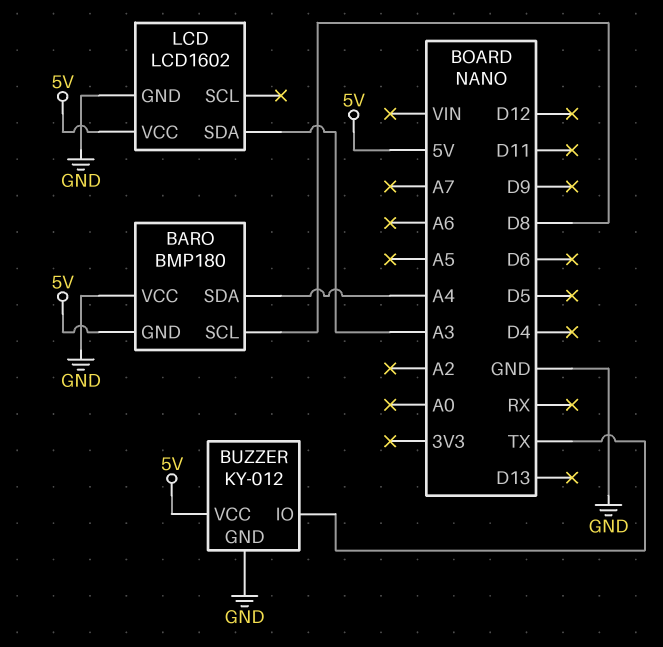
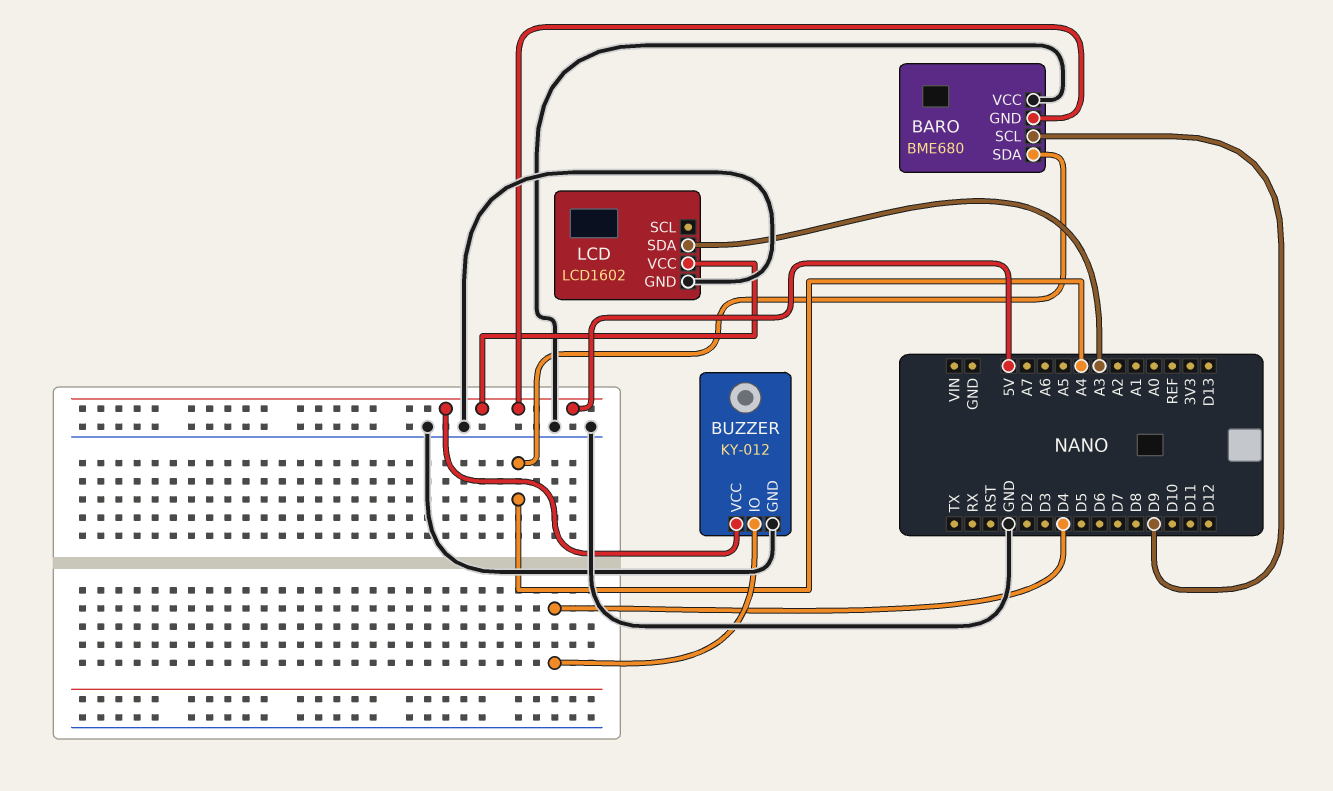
BARO: BMP180 -> BME680
BARO pin SCL: D8 -> D9
BUZZER pin IO: TX -> D4

